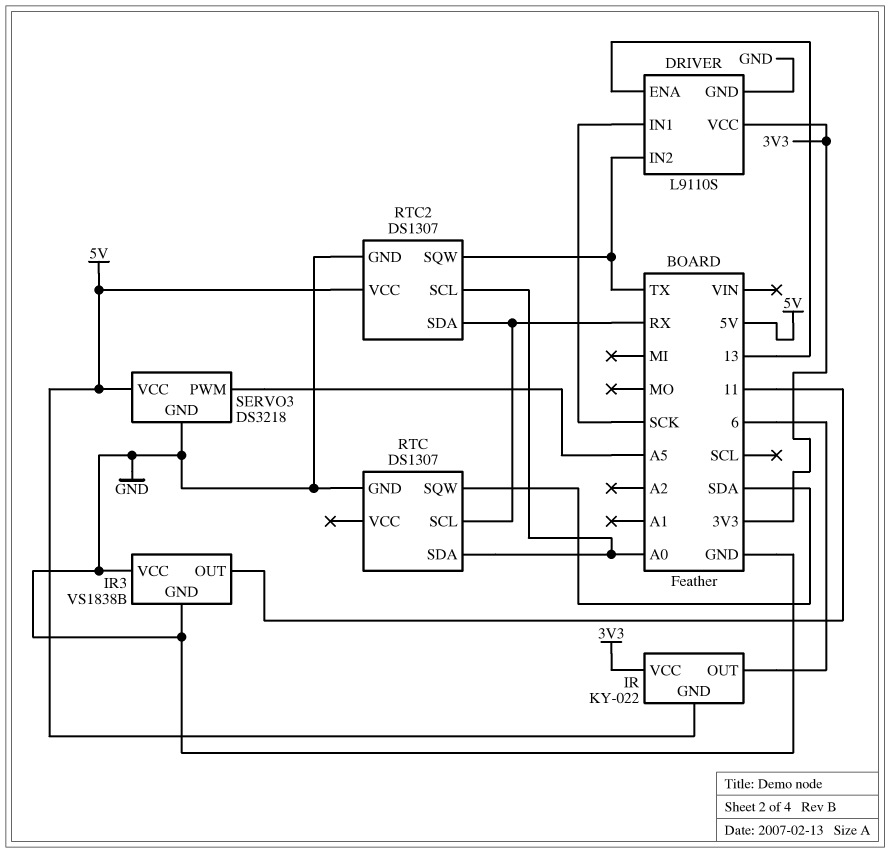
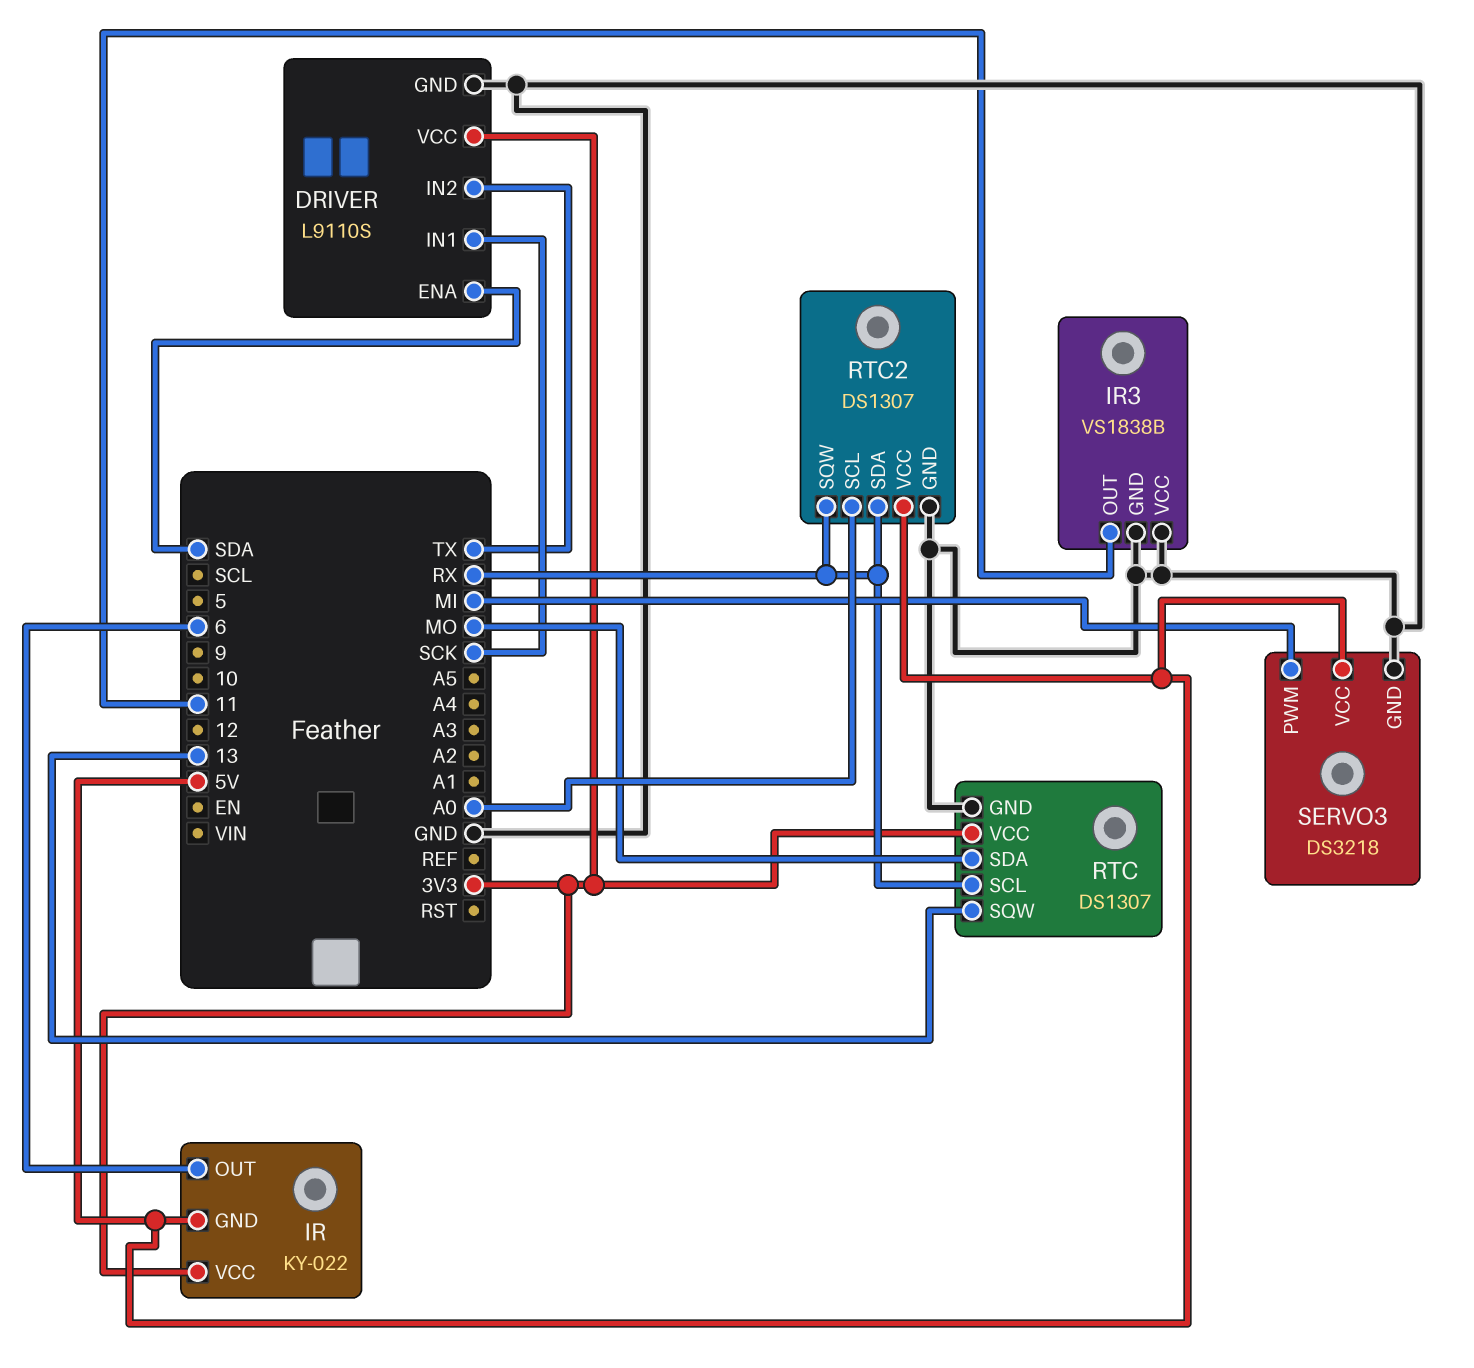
DRIVER pin ENA: 13 -> SDA
RTC pin SDA: A0 -> MO
RTC pin SQW: SDA -> 13
RTC pin VCC: none -> 3V3
RTC2 pin SQW: TX -> RX
SERVO3 pin PWM: A5 -> MI

